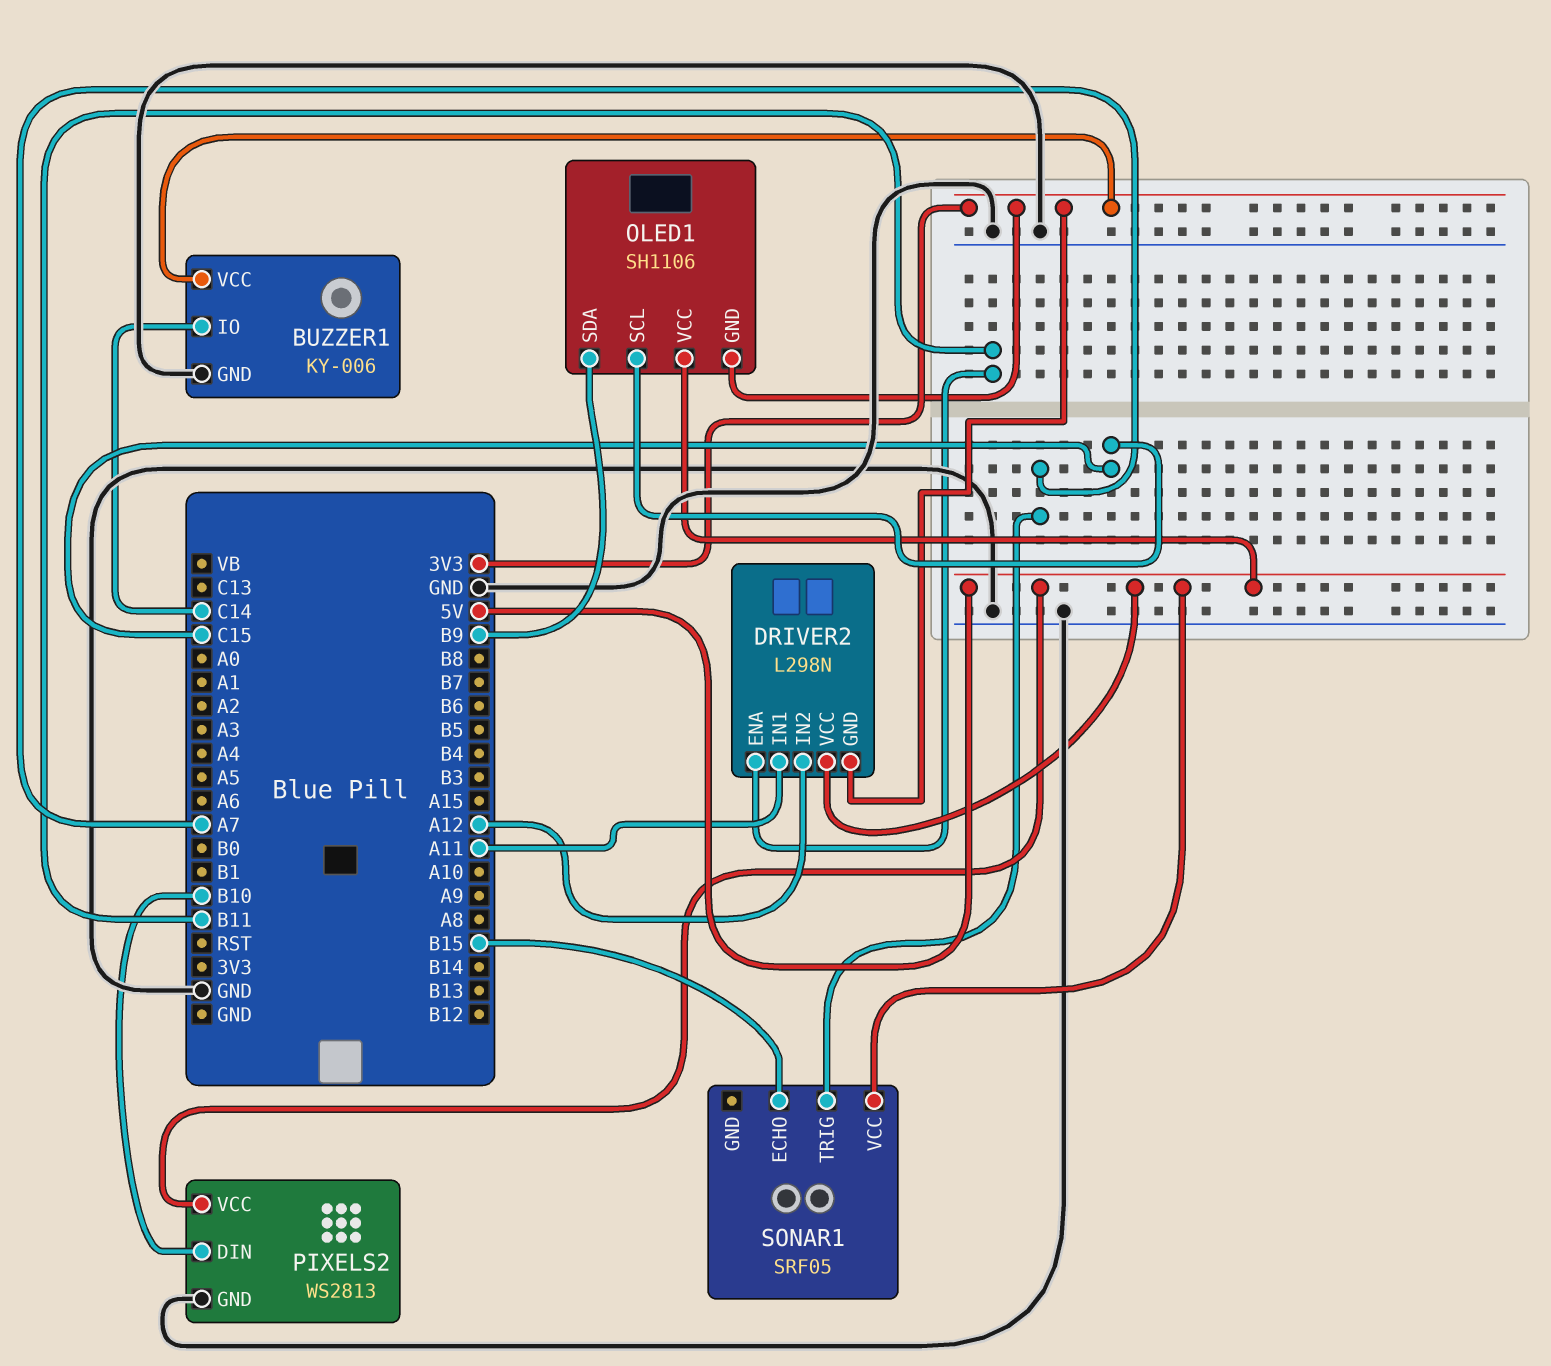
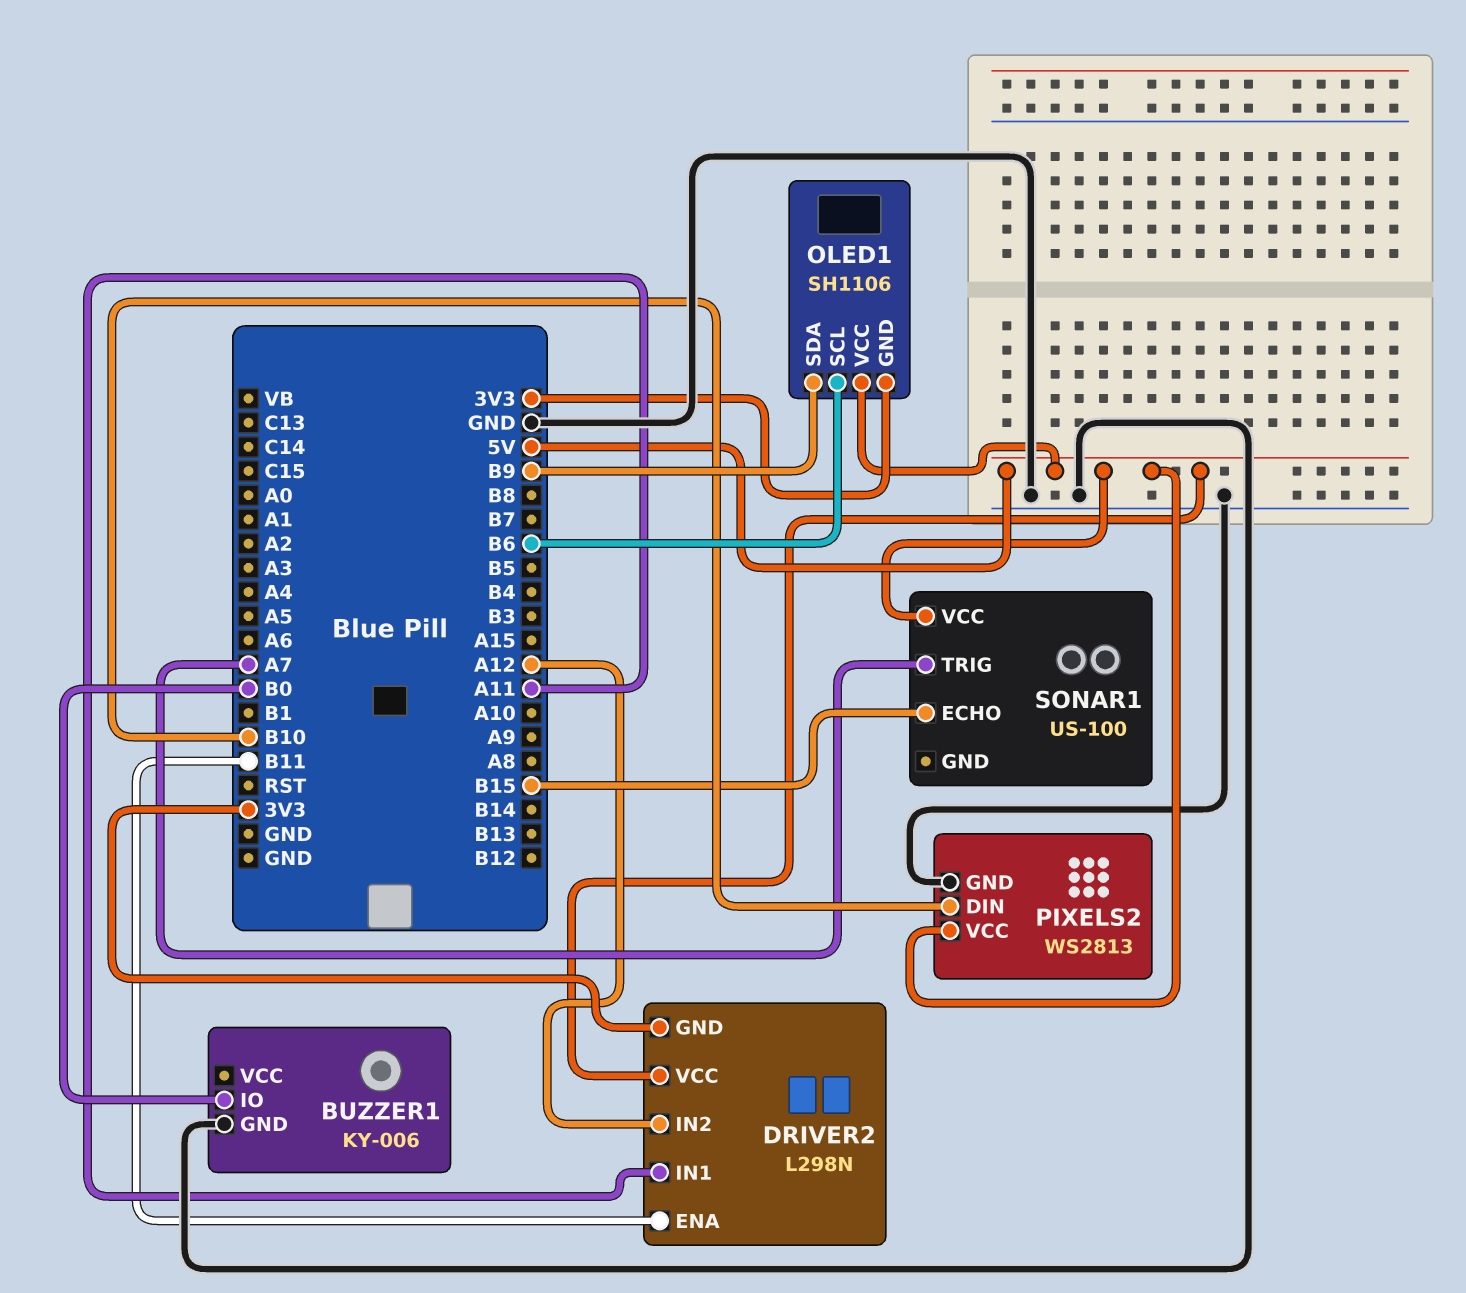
BUZZER1 pin IO: C14 -> B0
BUZZER1 pin VCC: 3V3 -> none
OLED1 pin SCL: C15 -> B6
SONAR1: SRF05 -> US-100

